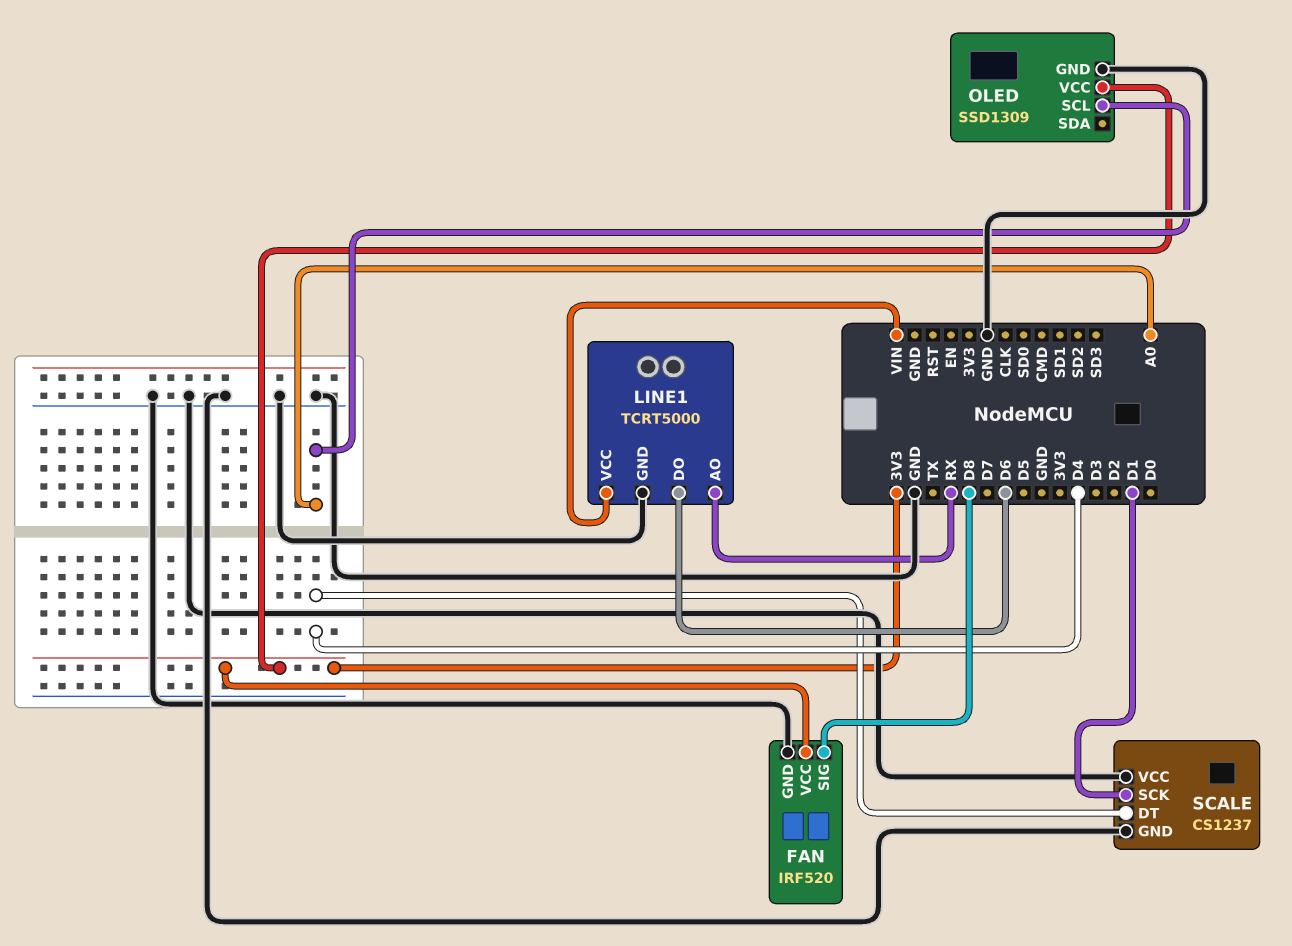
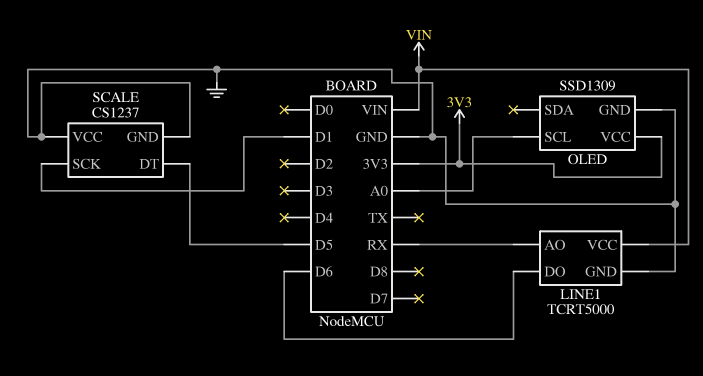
FAN: IRF520 -> none
FAN pin GND: GND -> none
FAN pin SIG: D8 -> none
FAN pin VCC: 3V3 -> none
SCALE pin DT: D4 -> D5

